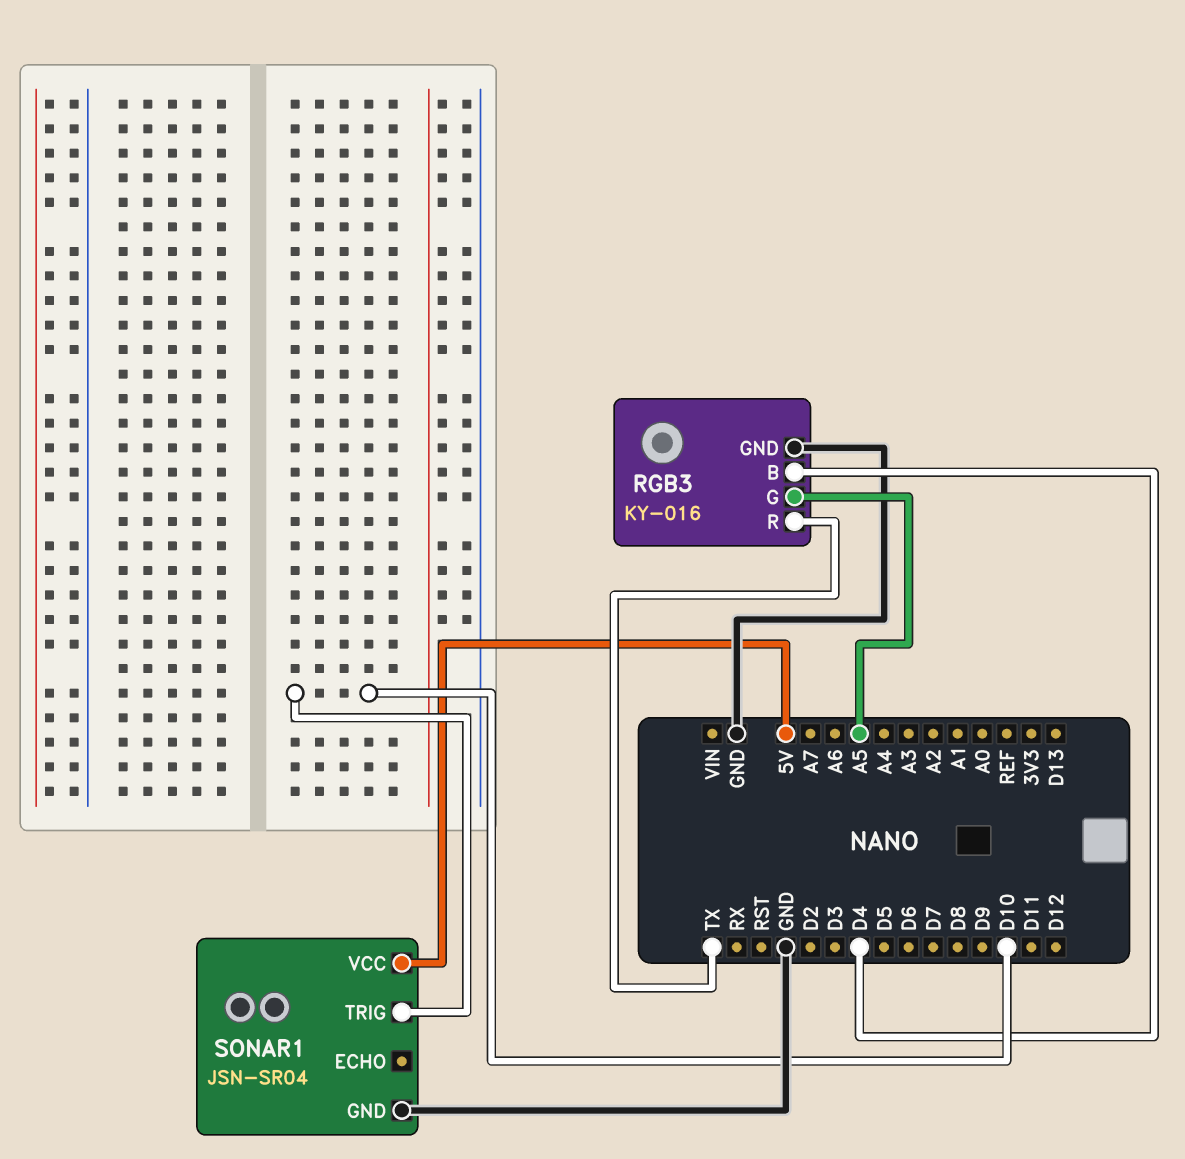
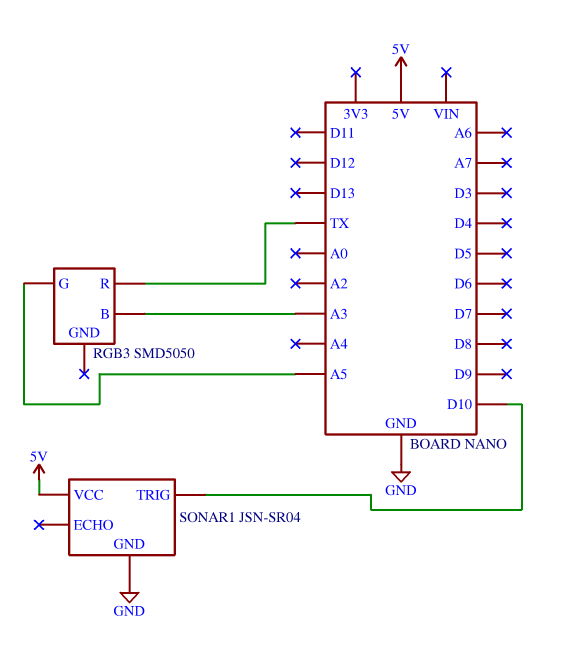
RGB3: KY-016 -> SMD5050
RGB3 pin B: D4 -> A3
RGB3 pin GND: GND -> none

